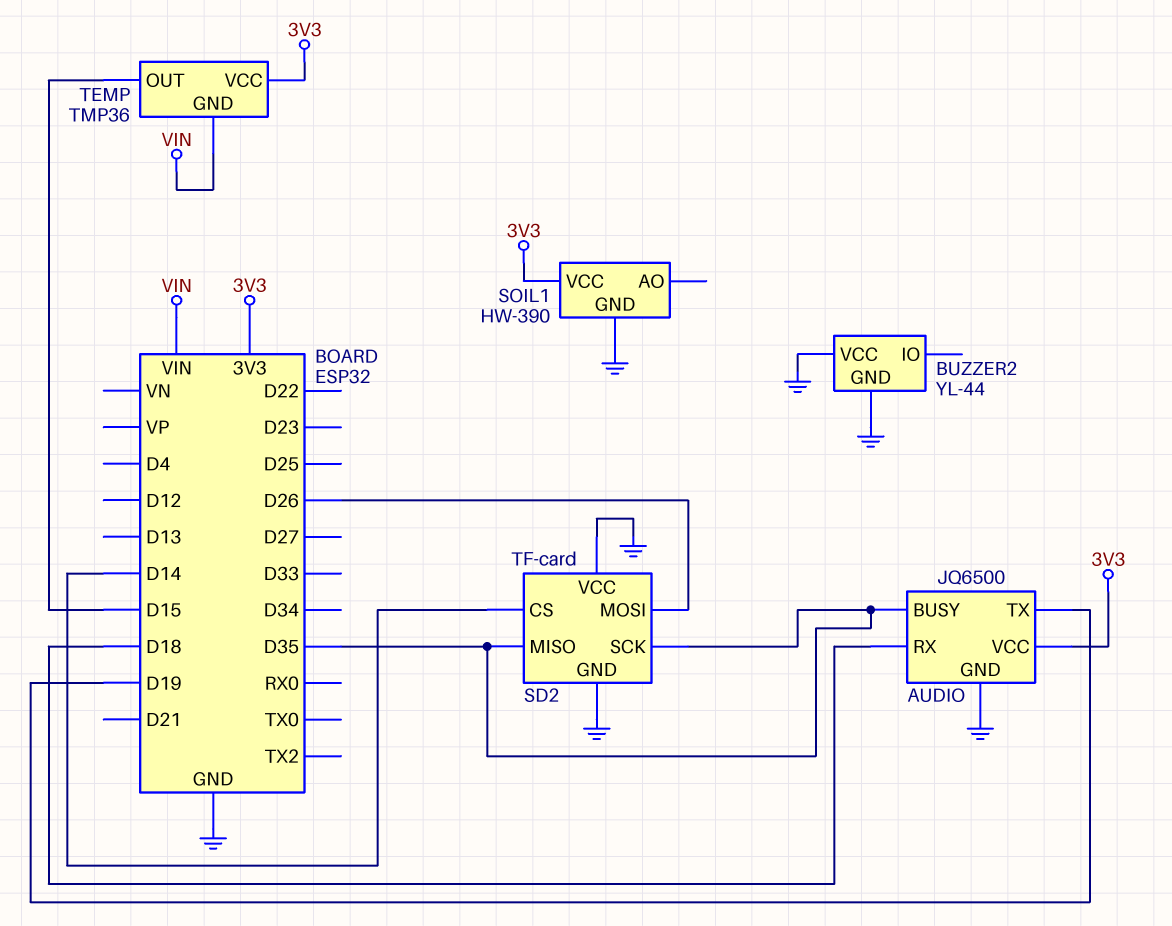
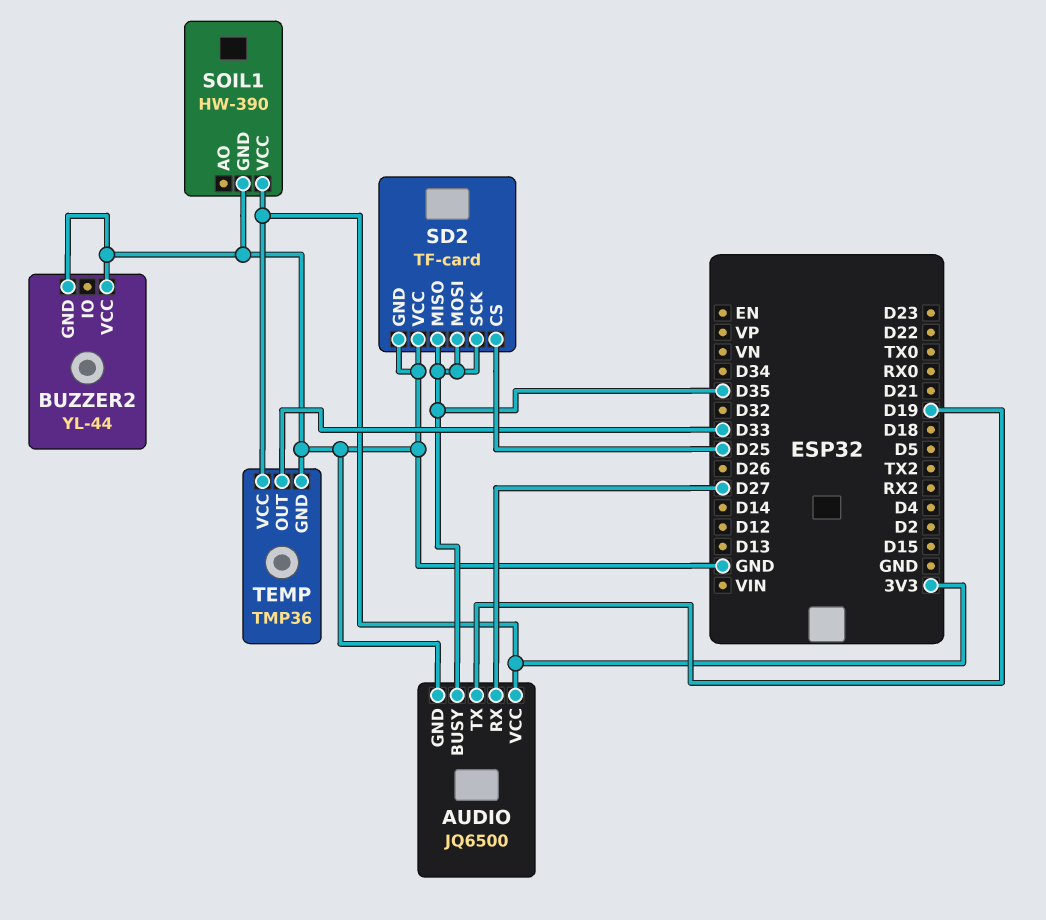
AUDIO pin RX: D18 -> D27
SD2 pin CS: D14 -> D25
SD2 pin MOSI: D26 -> D35
TEMP pin GND: VIN -> GND
TEMP pin OUT: D15 -> D33

